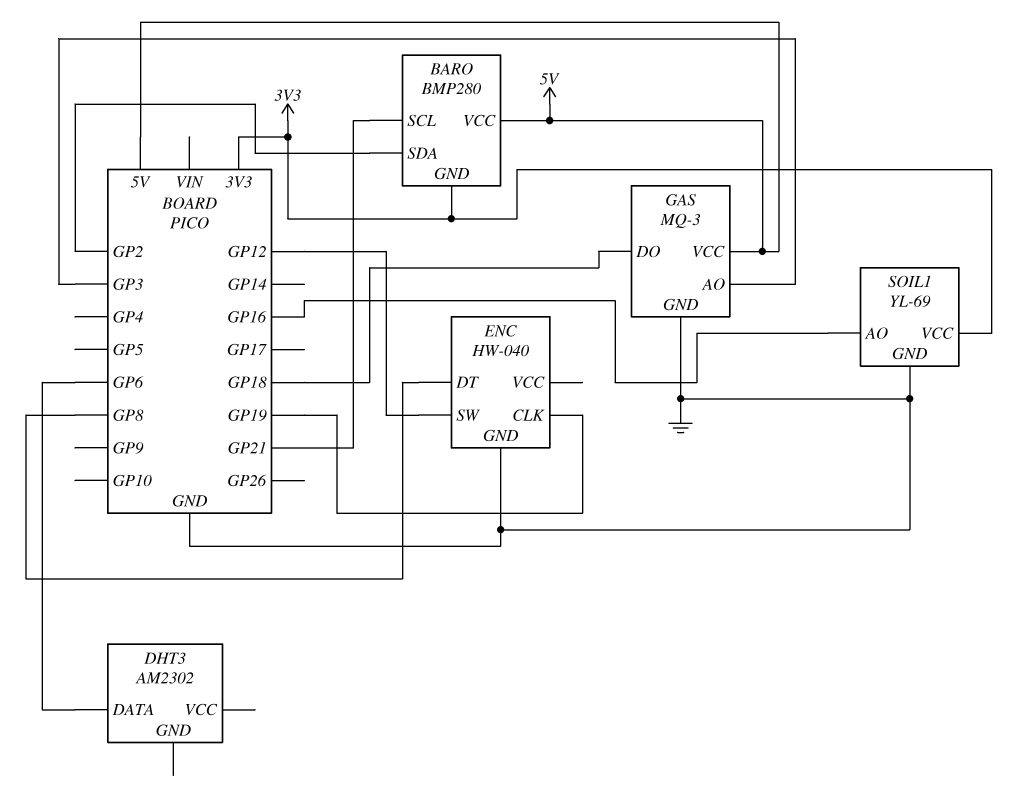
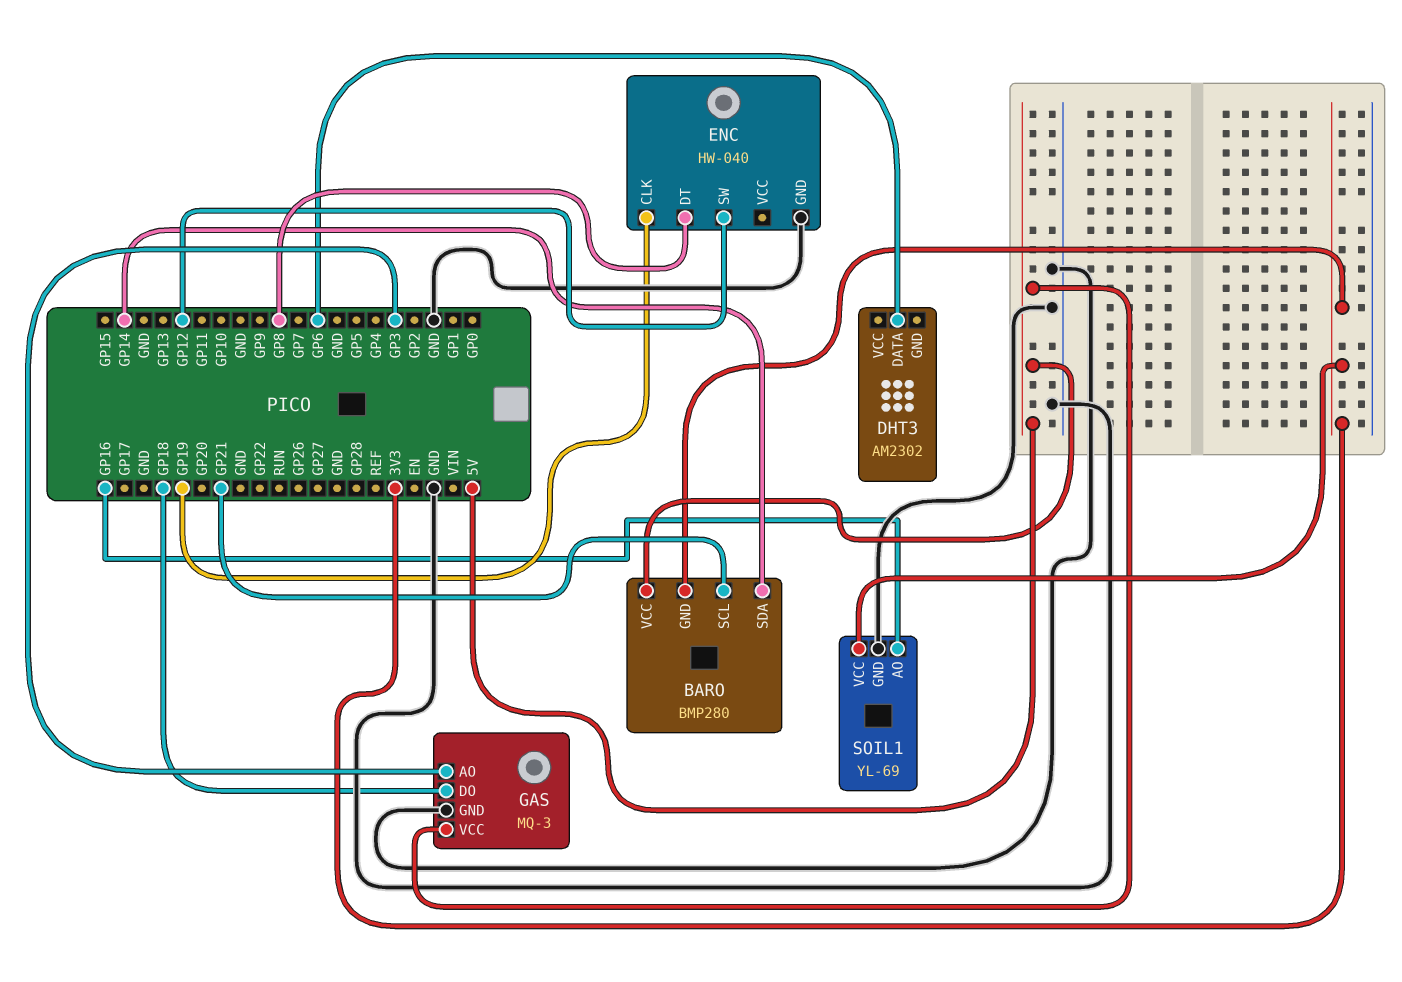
BARO pin SDA: GP2 -> GP14

